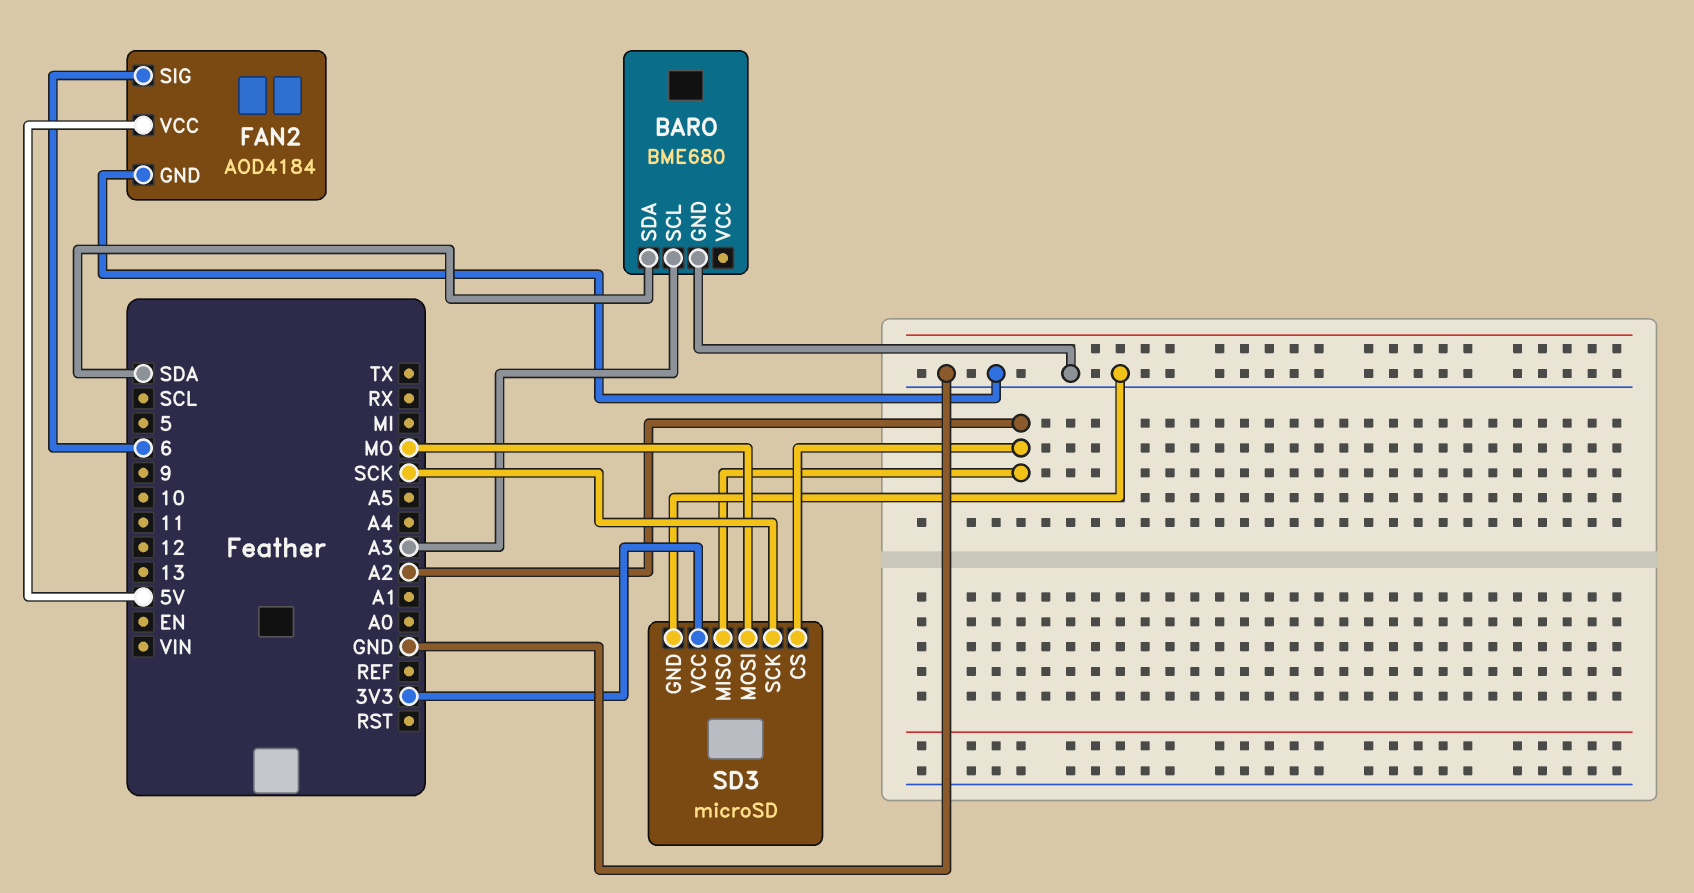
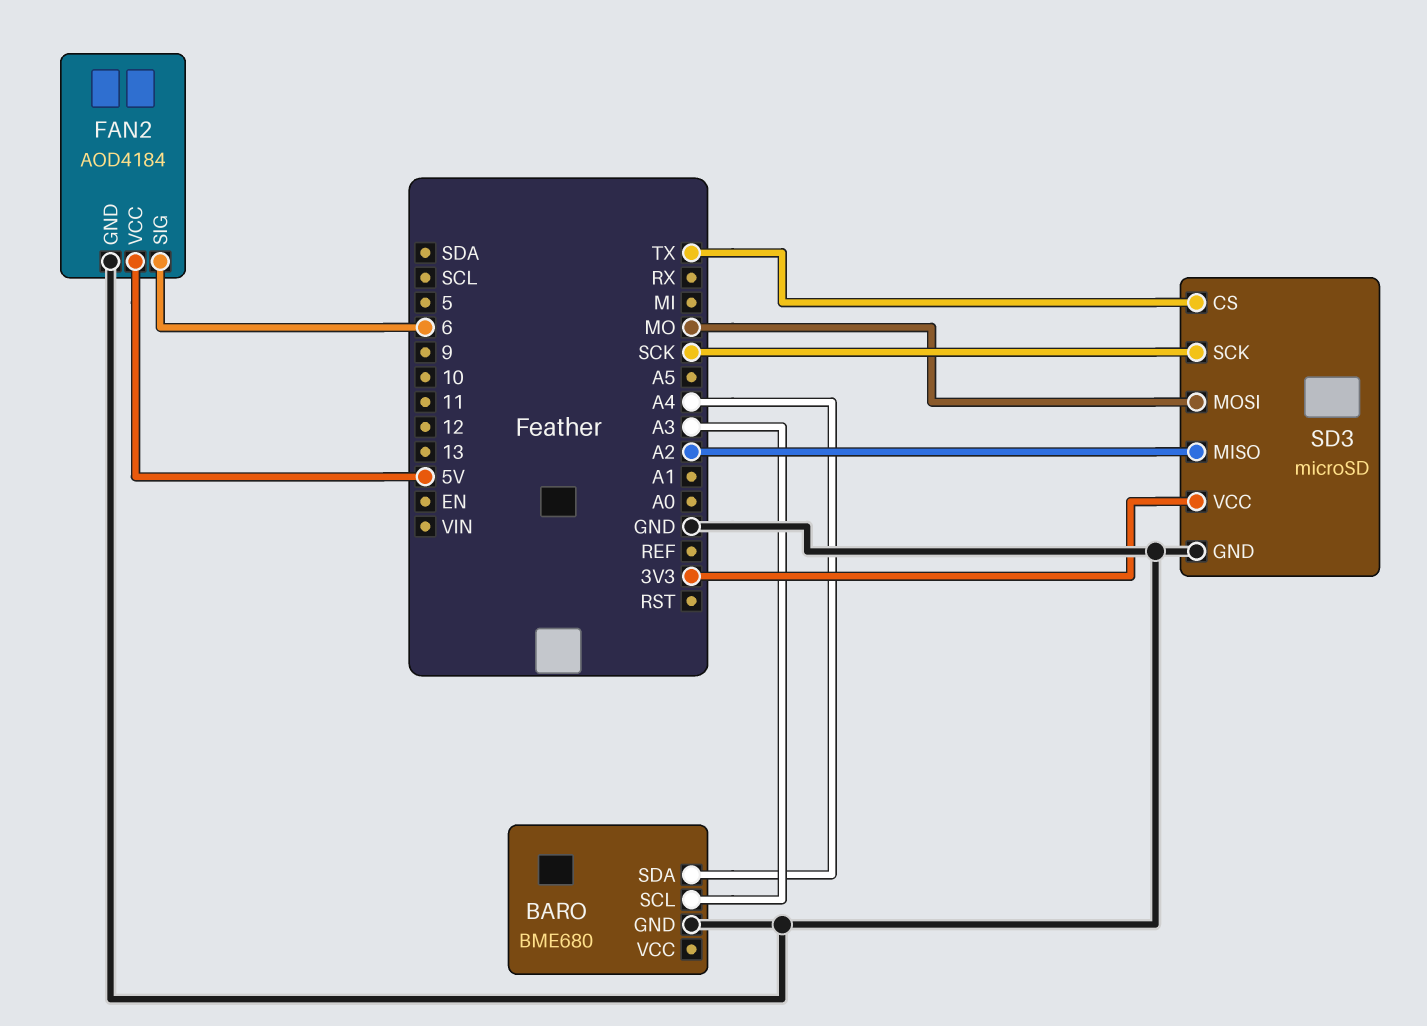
BARO pin SDA: SDA -> A4
SD3 pin CS: A2 -> TX

